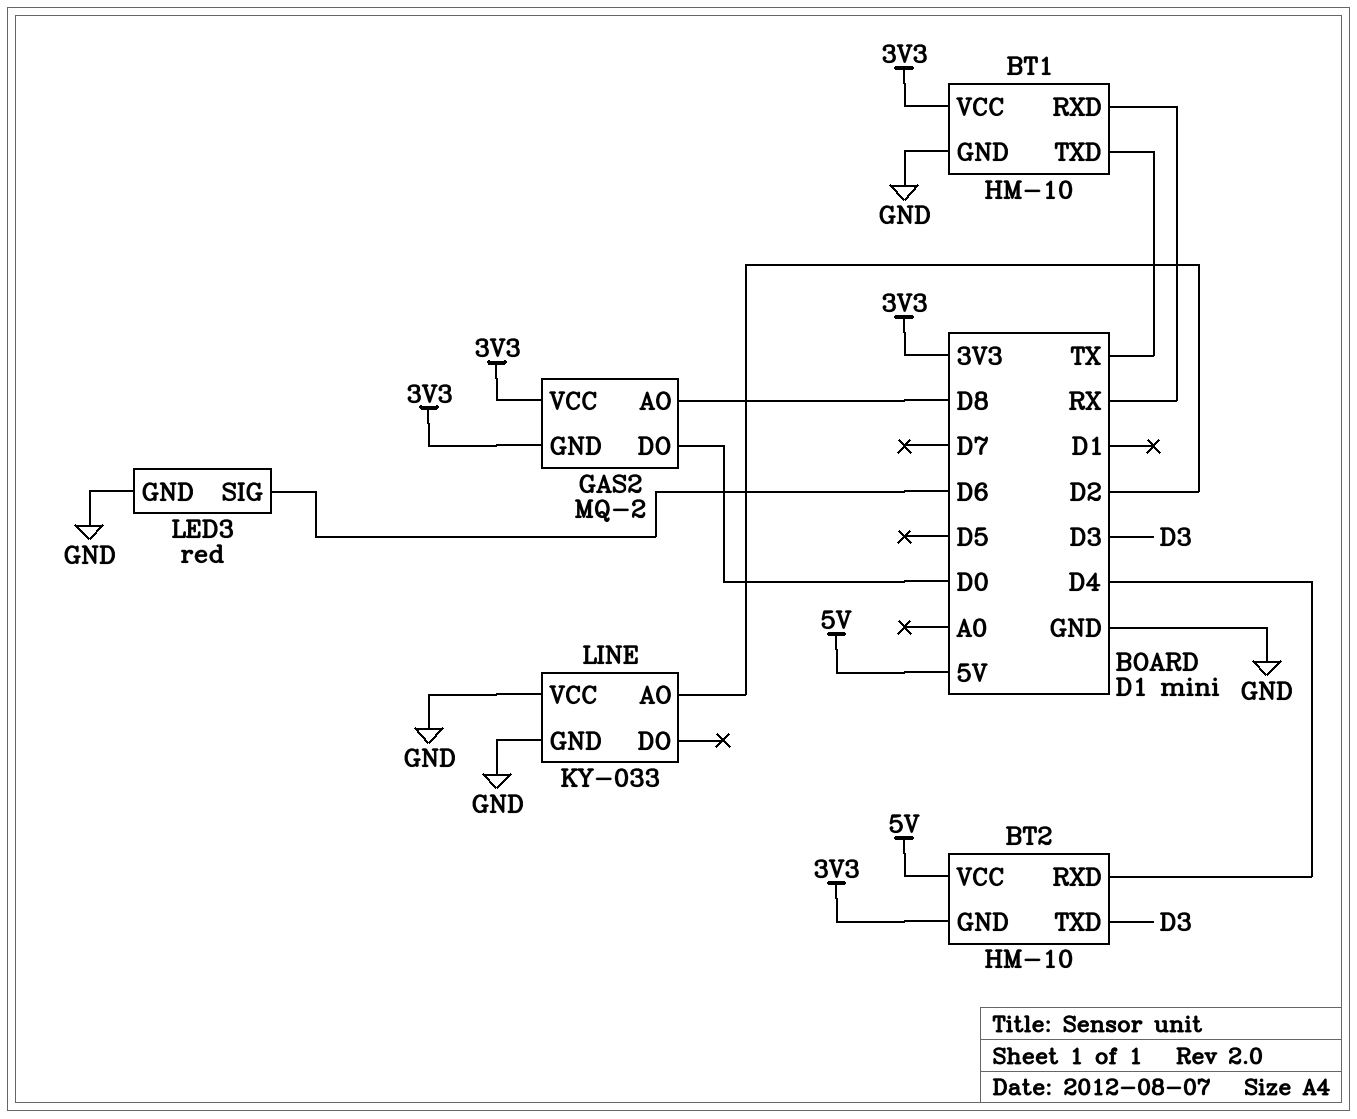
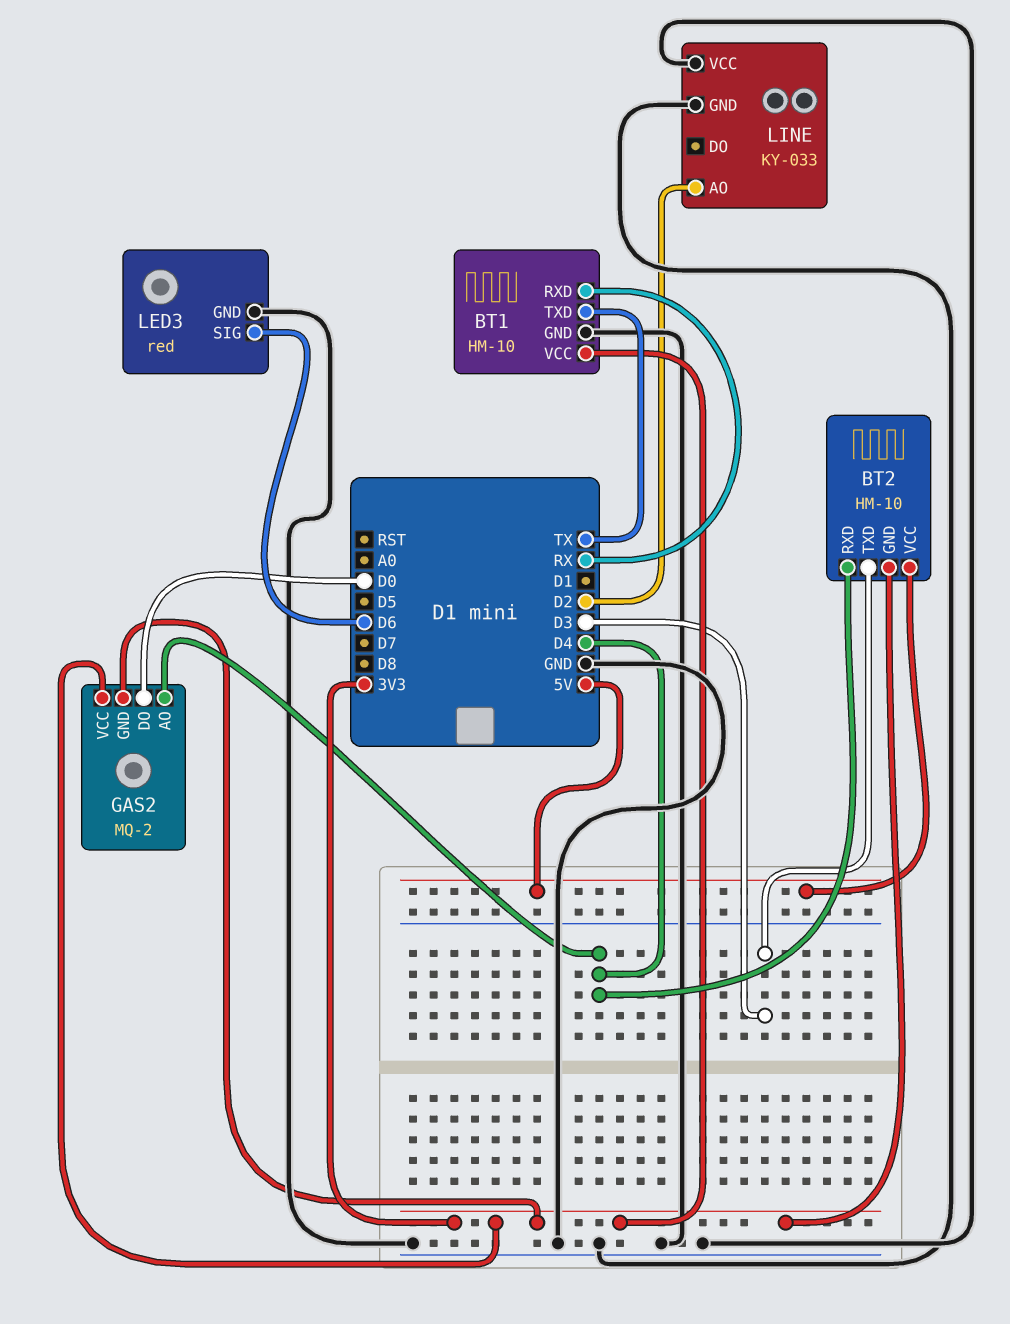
GAS2 pin AO: D8 -> D4

